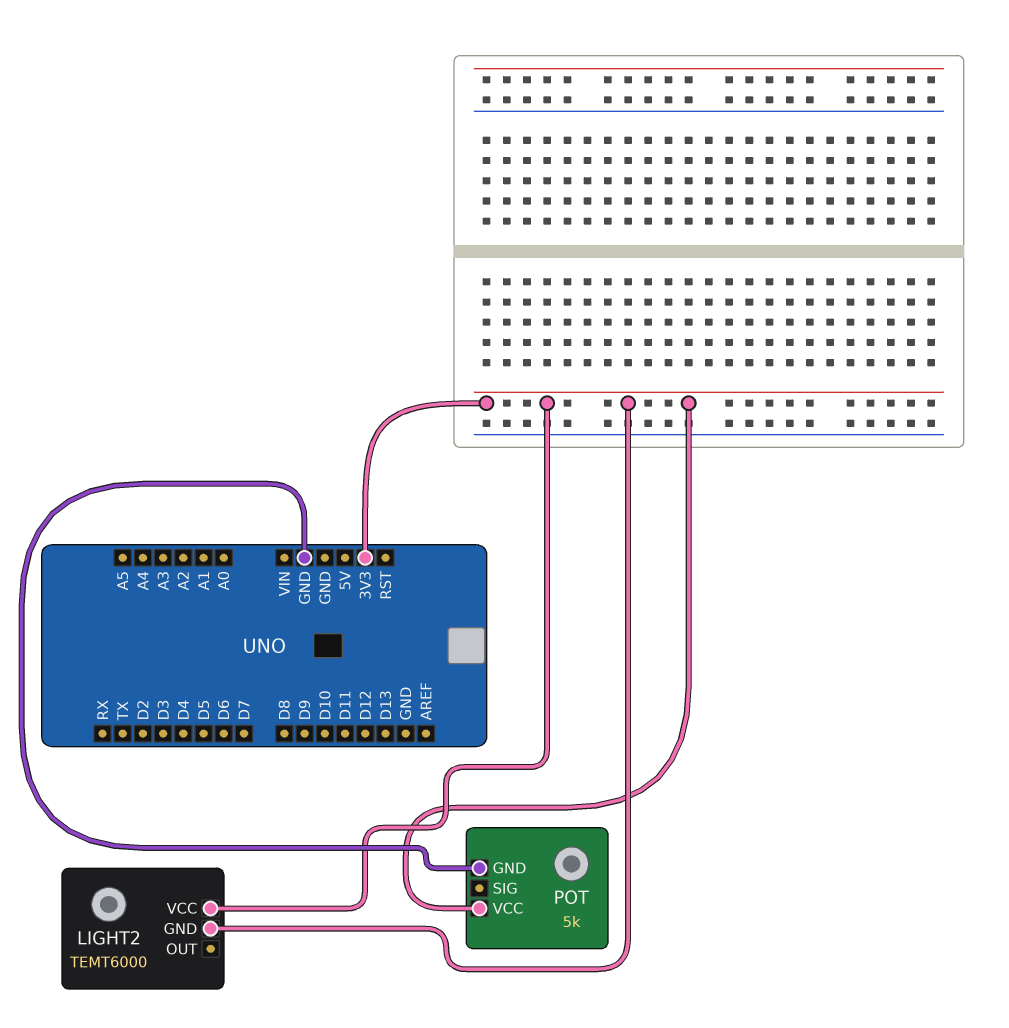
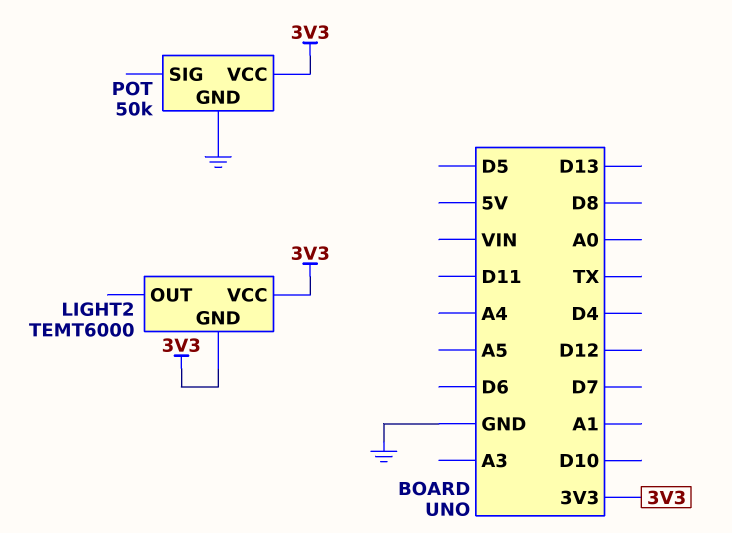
POT: 5k -> 50k

